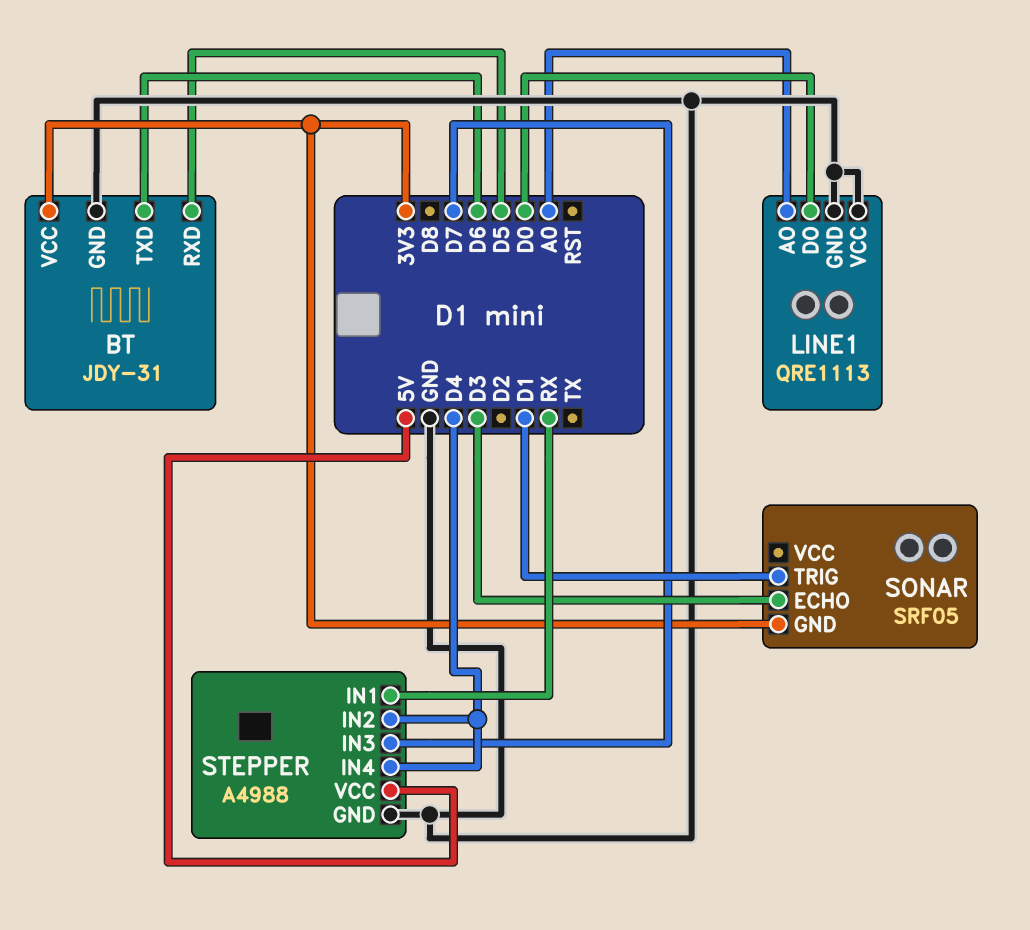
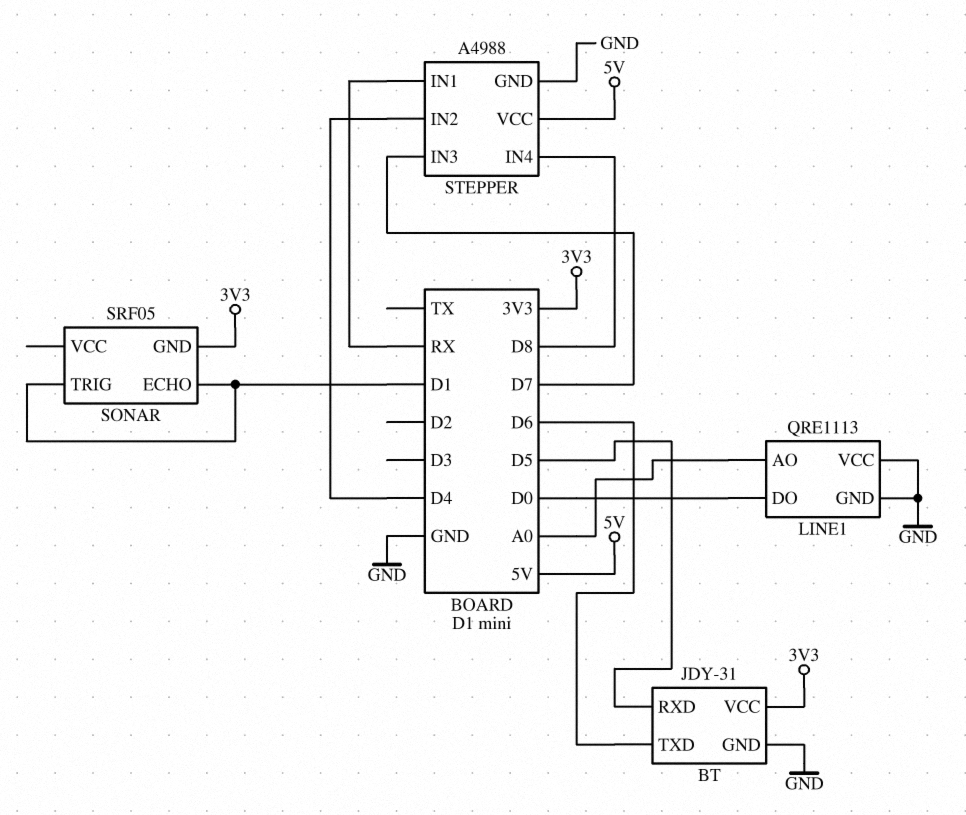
SONAR pin ECHO: D3 -> D1
STEPPER pin IN4: D4 -> D8

